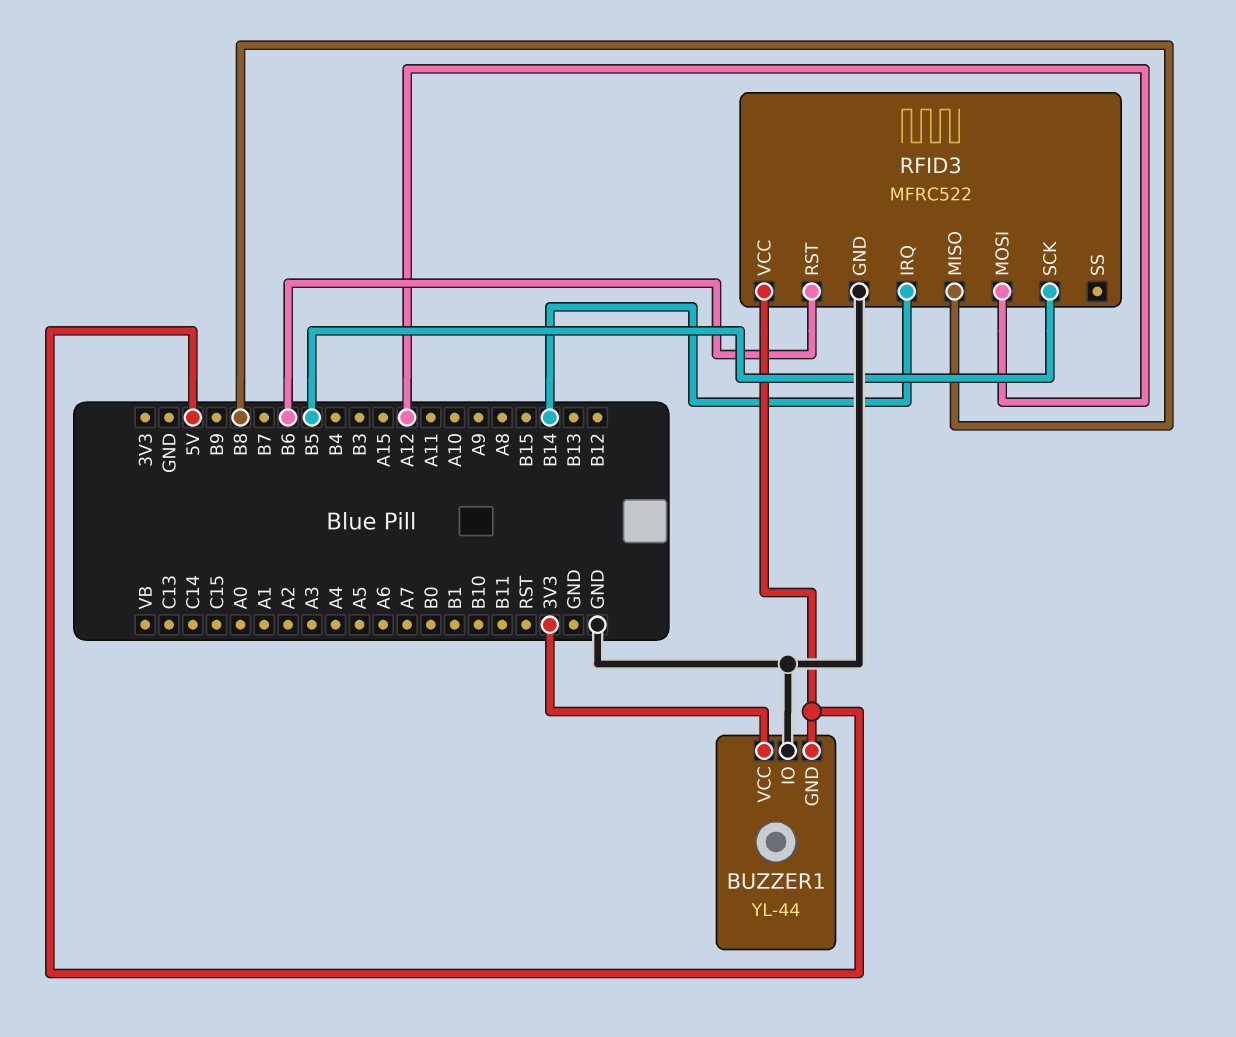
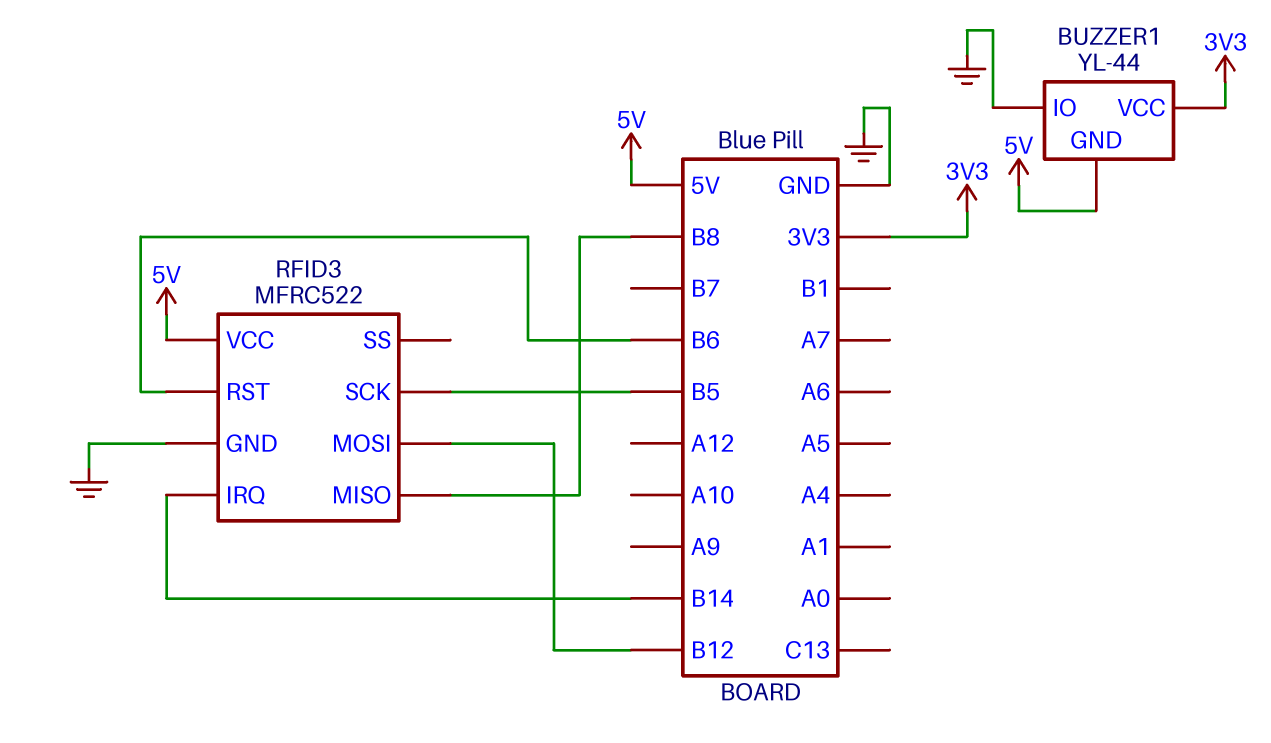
RFID3 pin MOSI: A12 -> B12

